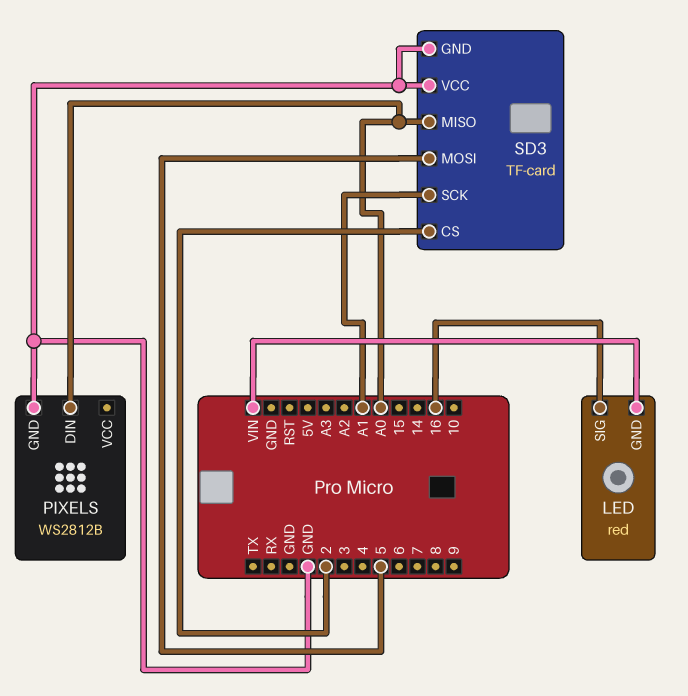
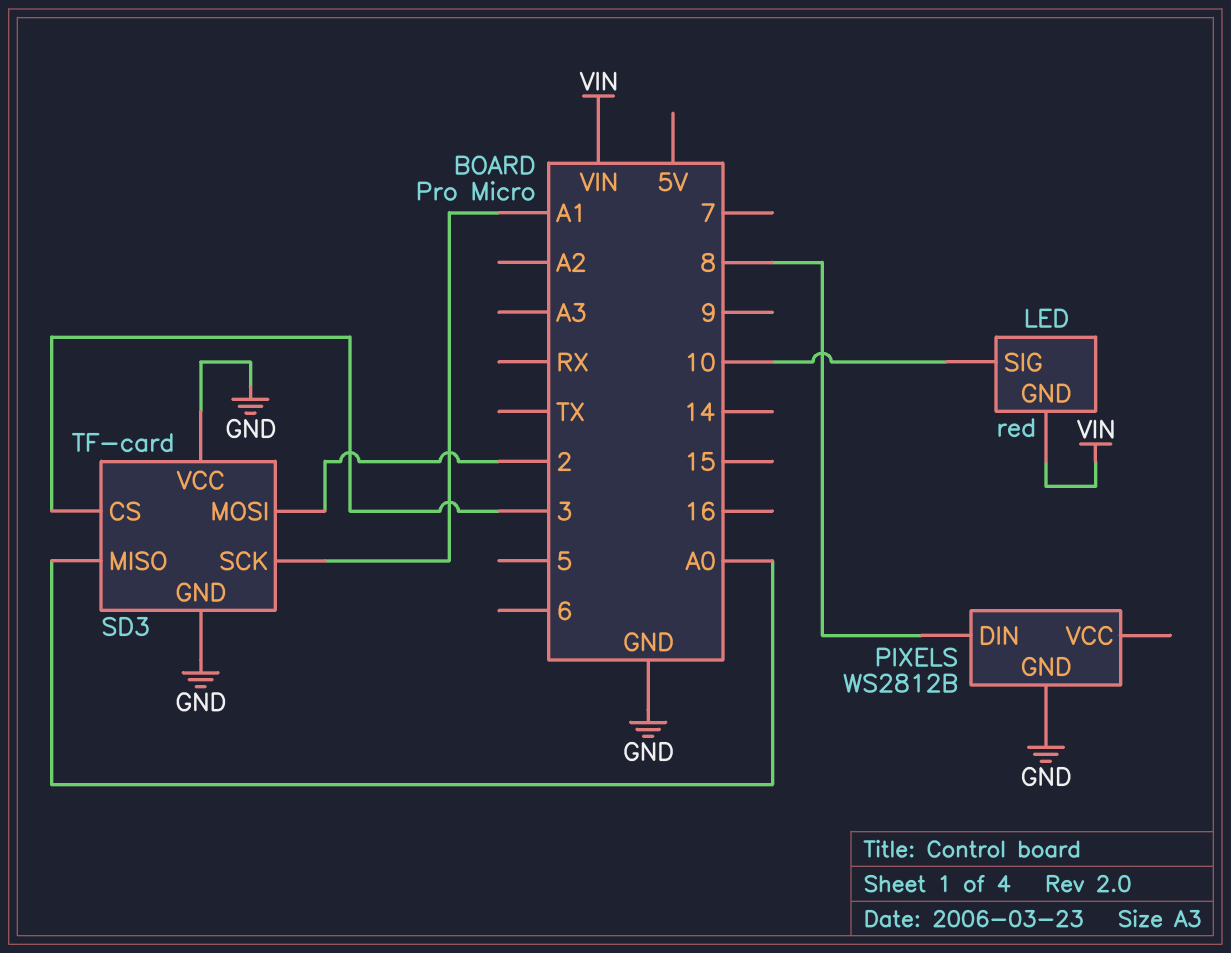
LED pin SIG: 16 -> 10
PIXELS pin DIN: A0 -> 8
SD3 pin CS: 2 -> 3
SD3 pin MOSI: 5 -> 2

